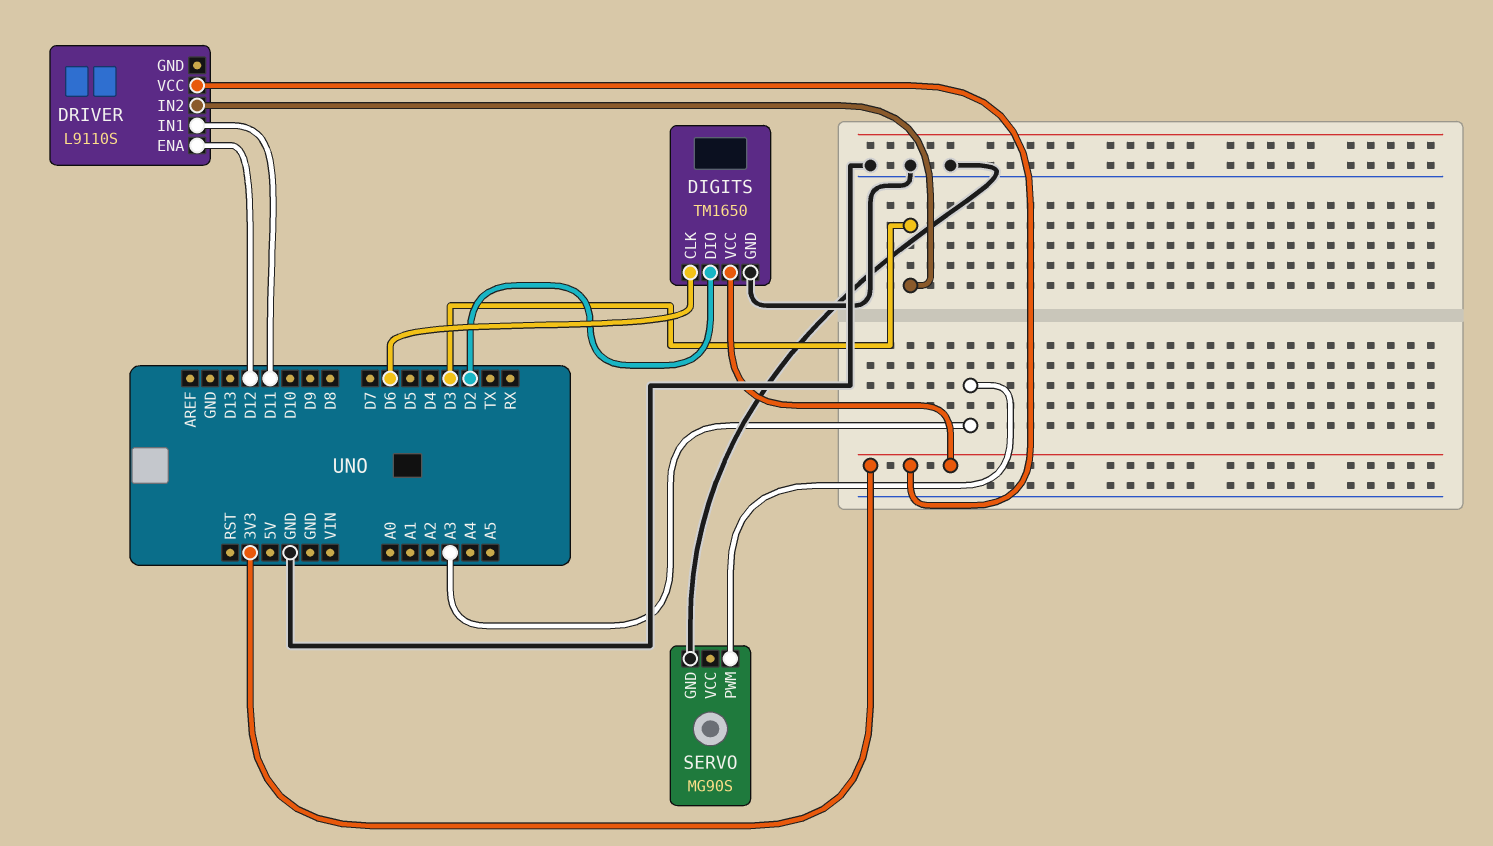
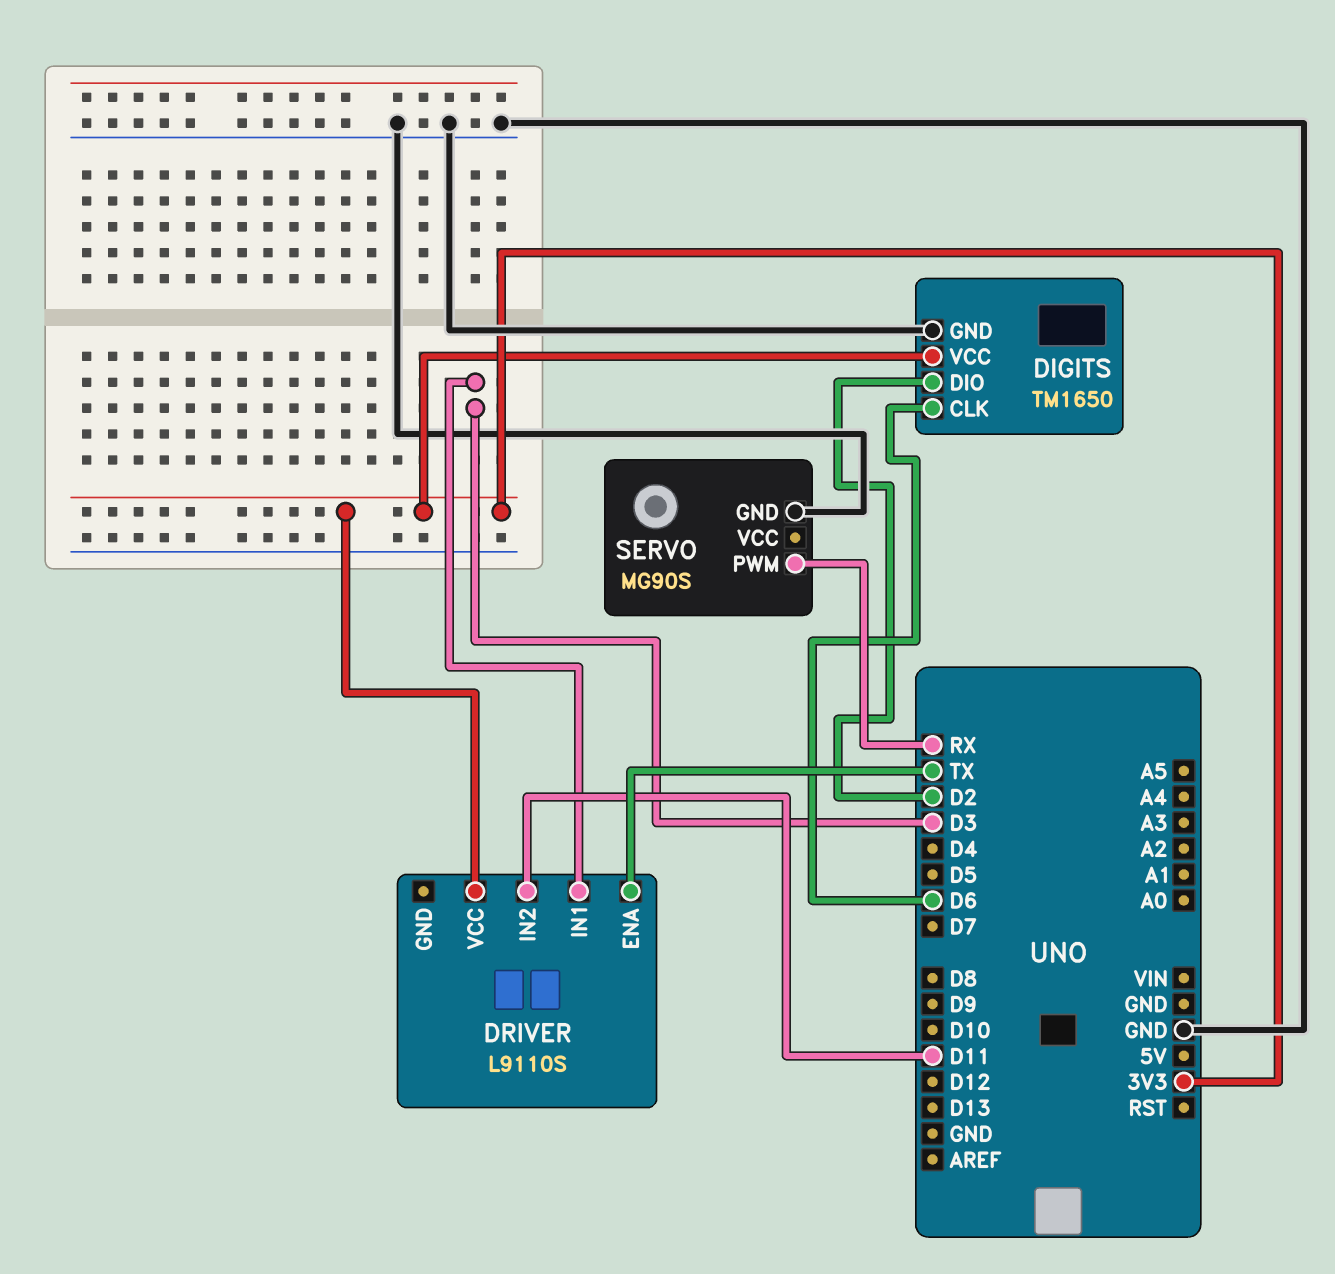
DRIVER pin ENA: D12 -> TX
DRIVER pin IN1: D11 -> D3
DRIVER pin IN2: D3 -> D11
SERVO pin PWM: A3 -> RX

